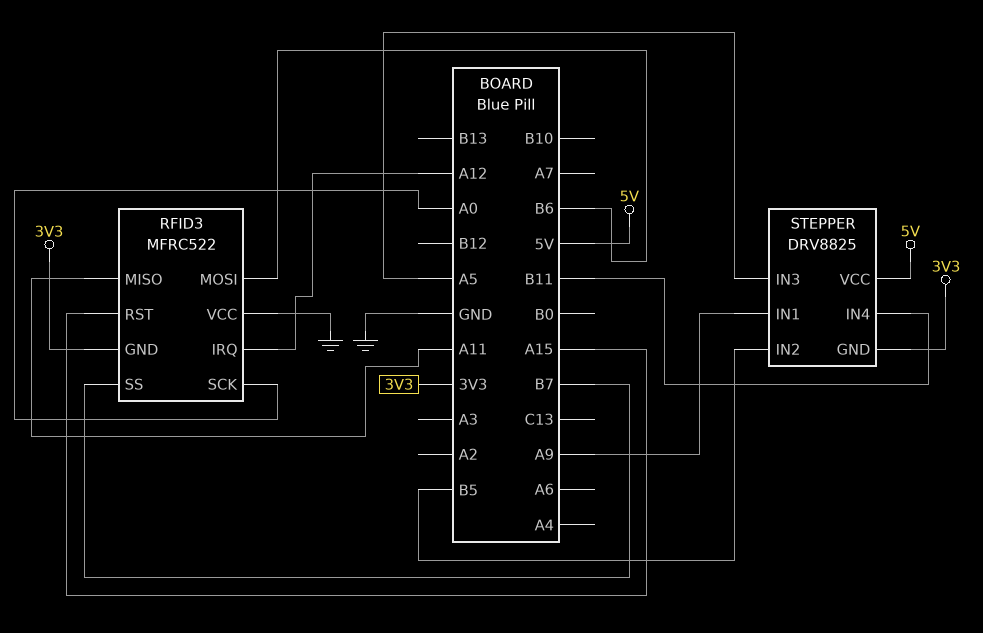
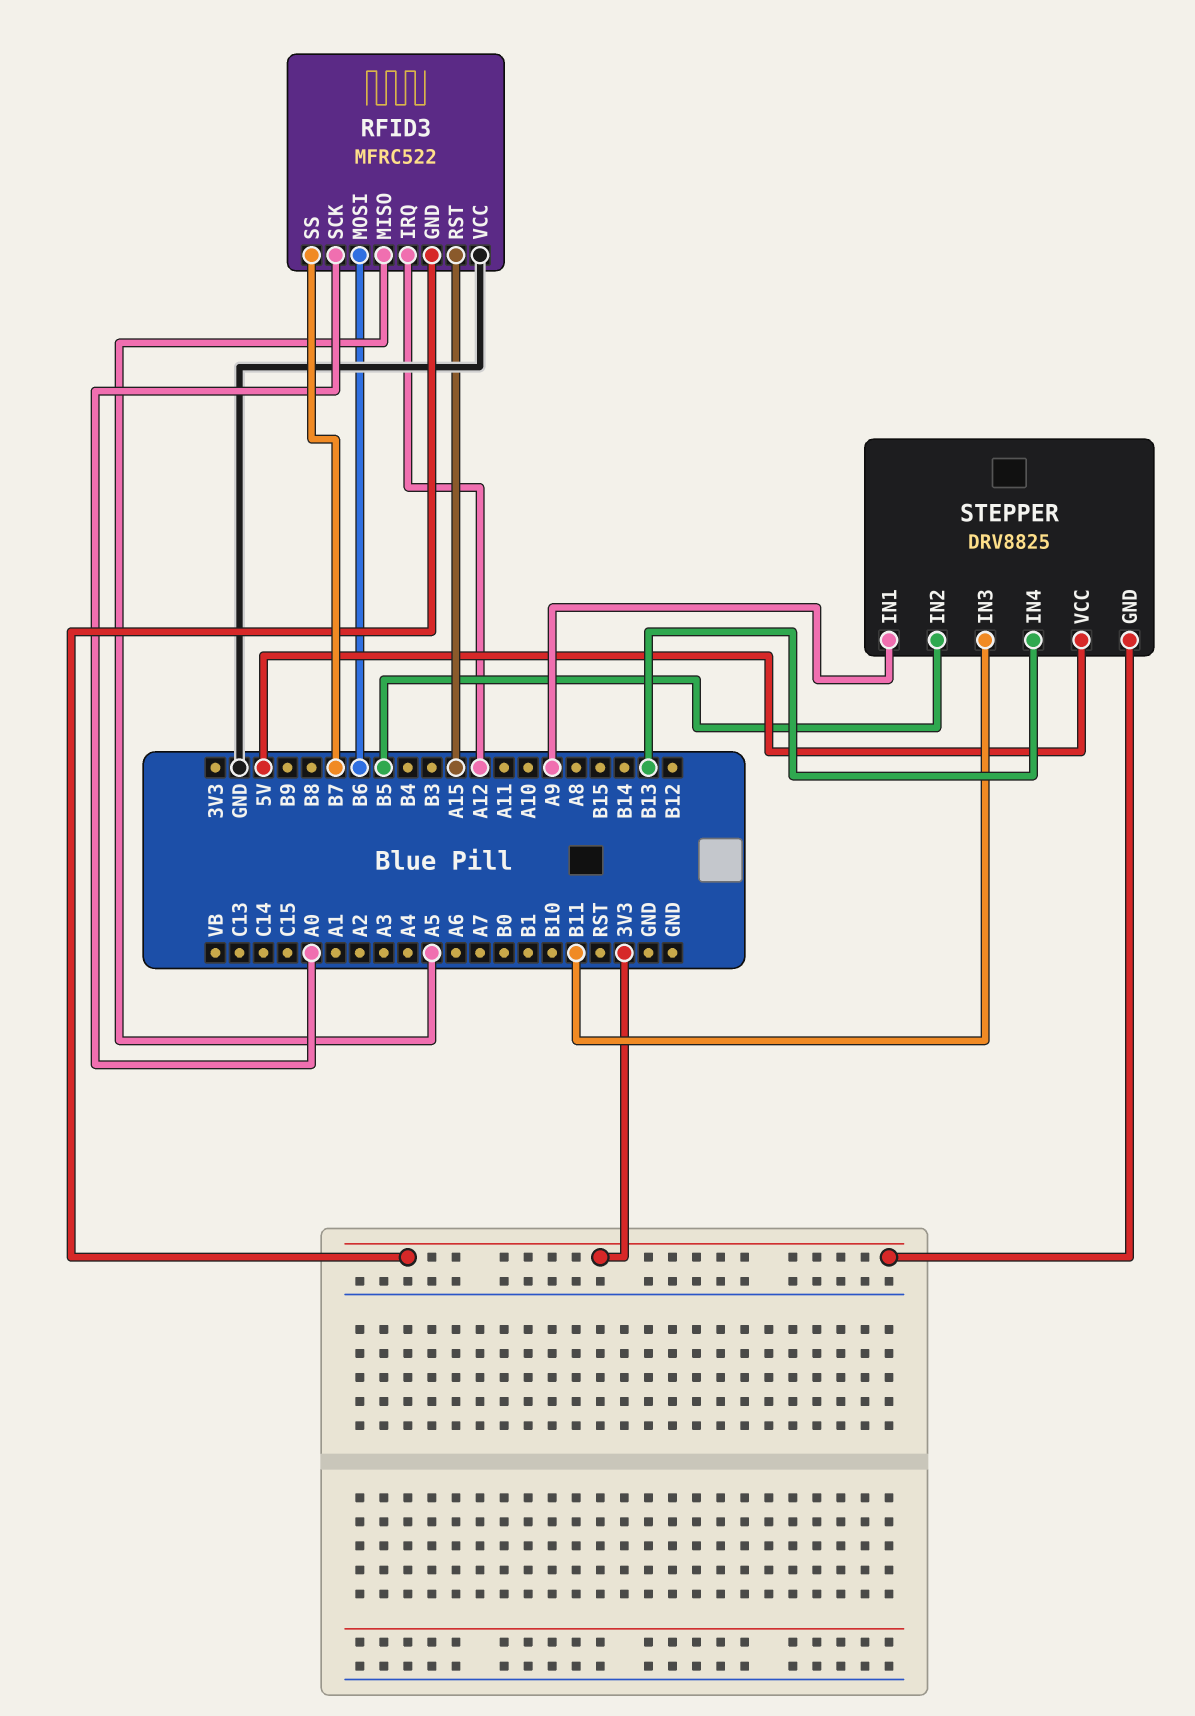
RFID3 pin MISO: A11 -> A5
STEPPER pin IN3: A5 -> B11
STEPPER pin IN4: B11 -> B13

